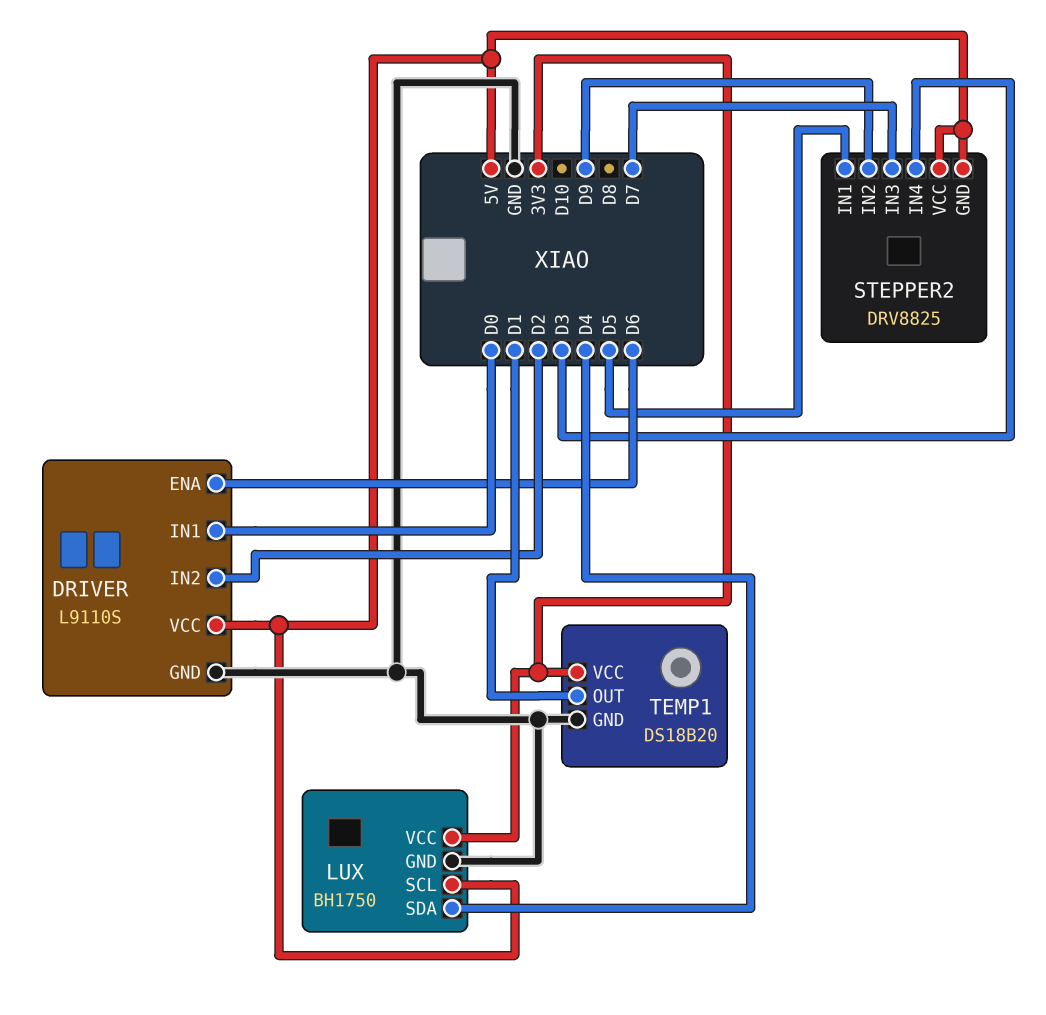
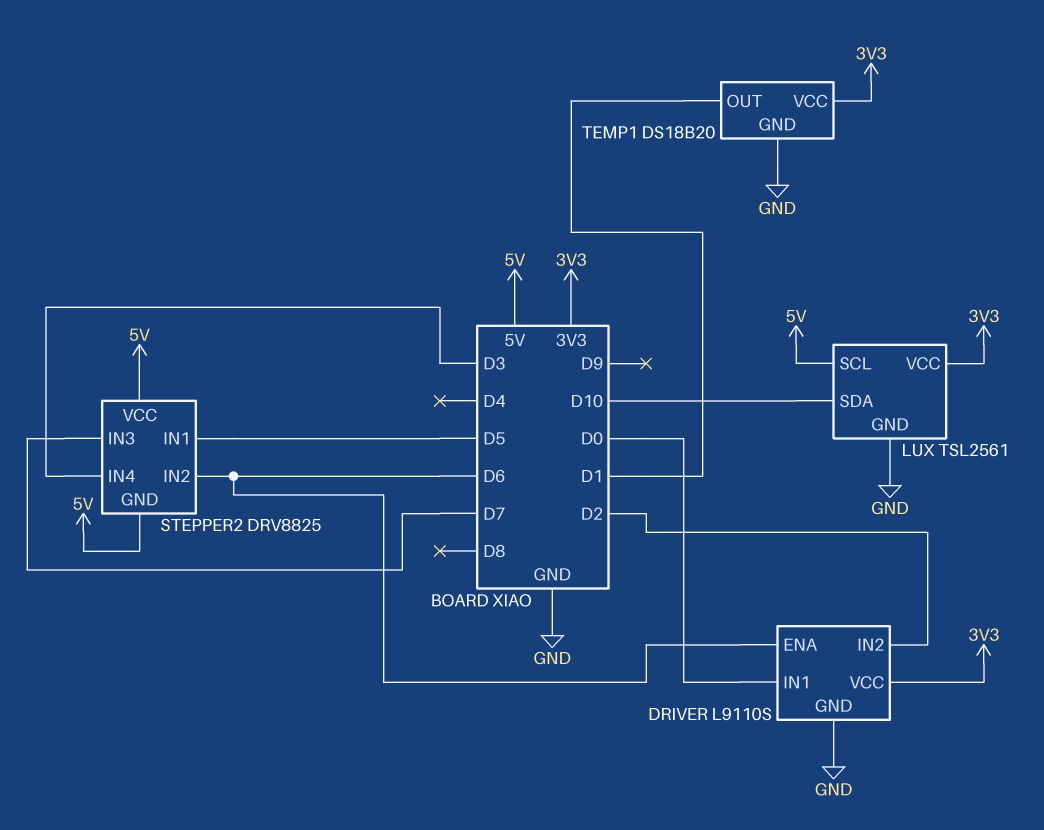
DRIVER pin VCC: 5V -> 3V3
LUX: BH1750 -> TSL2561
LUX pin SDA: D4 -> D10
STEPPER2 pin IN2: D9 -> D6

